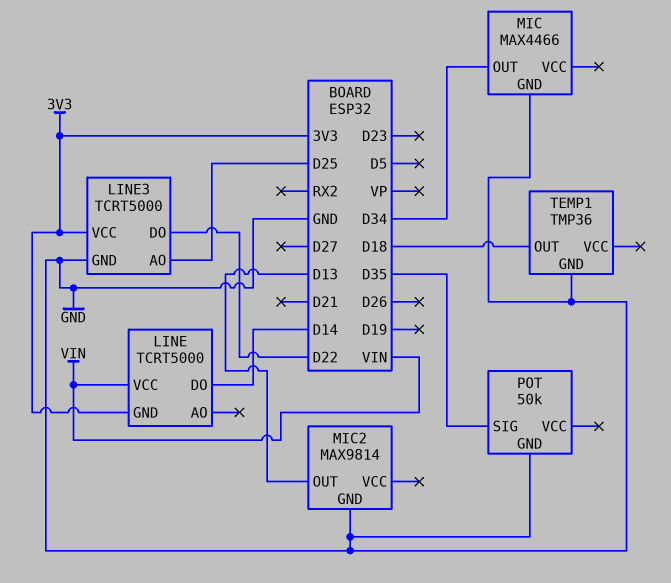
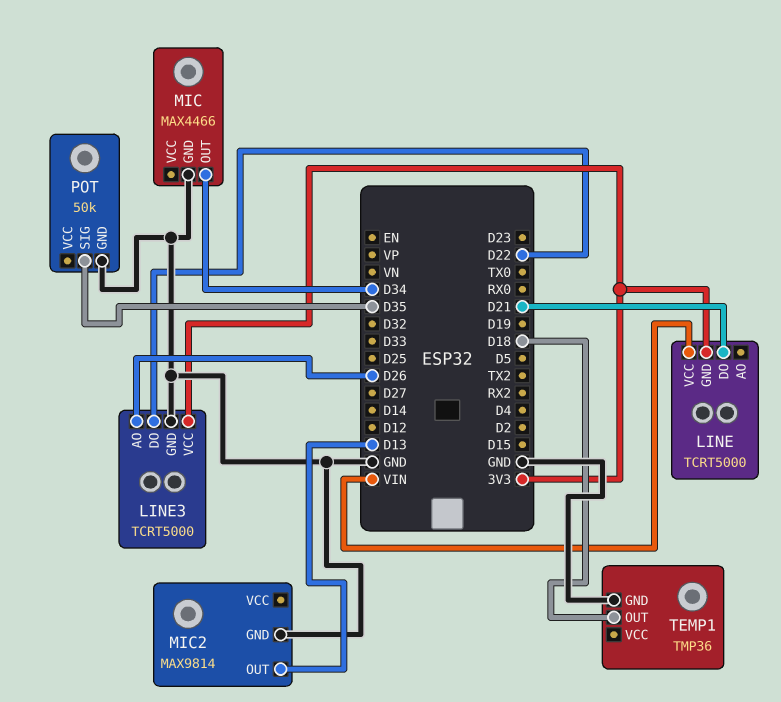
LINE pin DO: D14 -> D21
LINE3 pin AO: D25 -> D26

